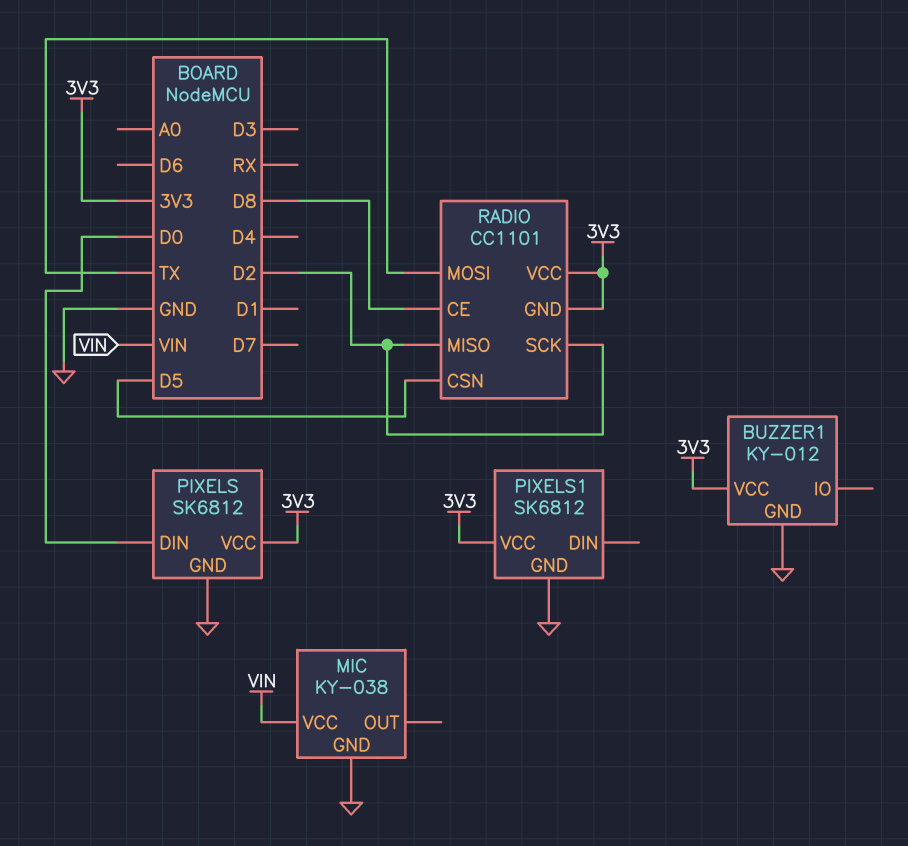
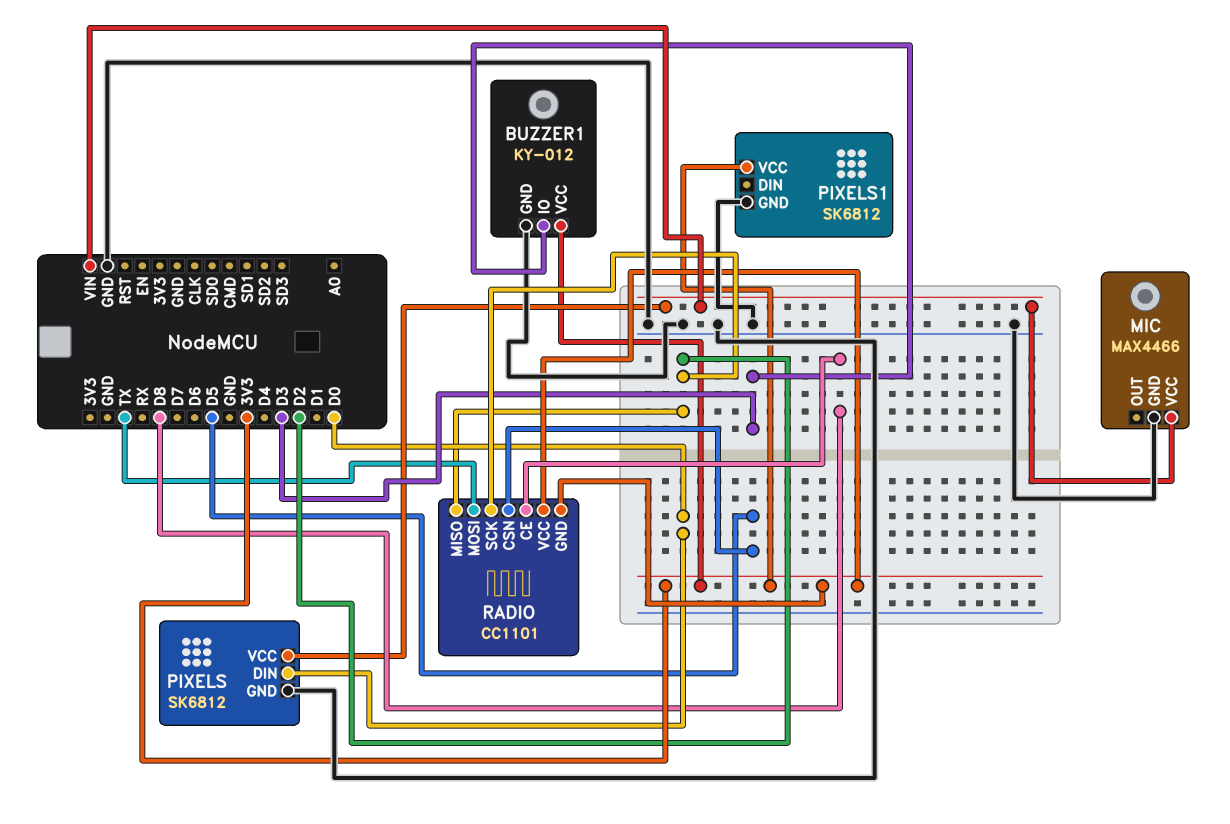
BUZZER1 pin IO: none -> D3
MIC: KY-038 -> MAX4466
PIXELS pin VCC: 3V3 -> VIN

